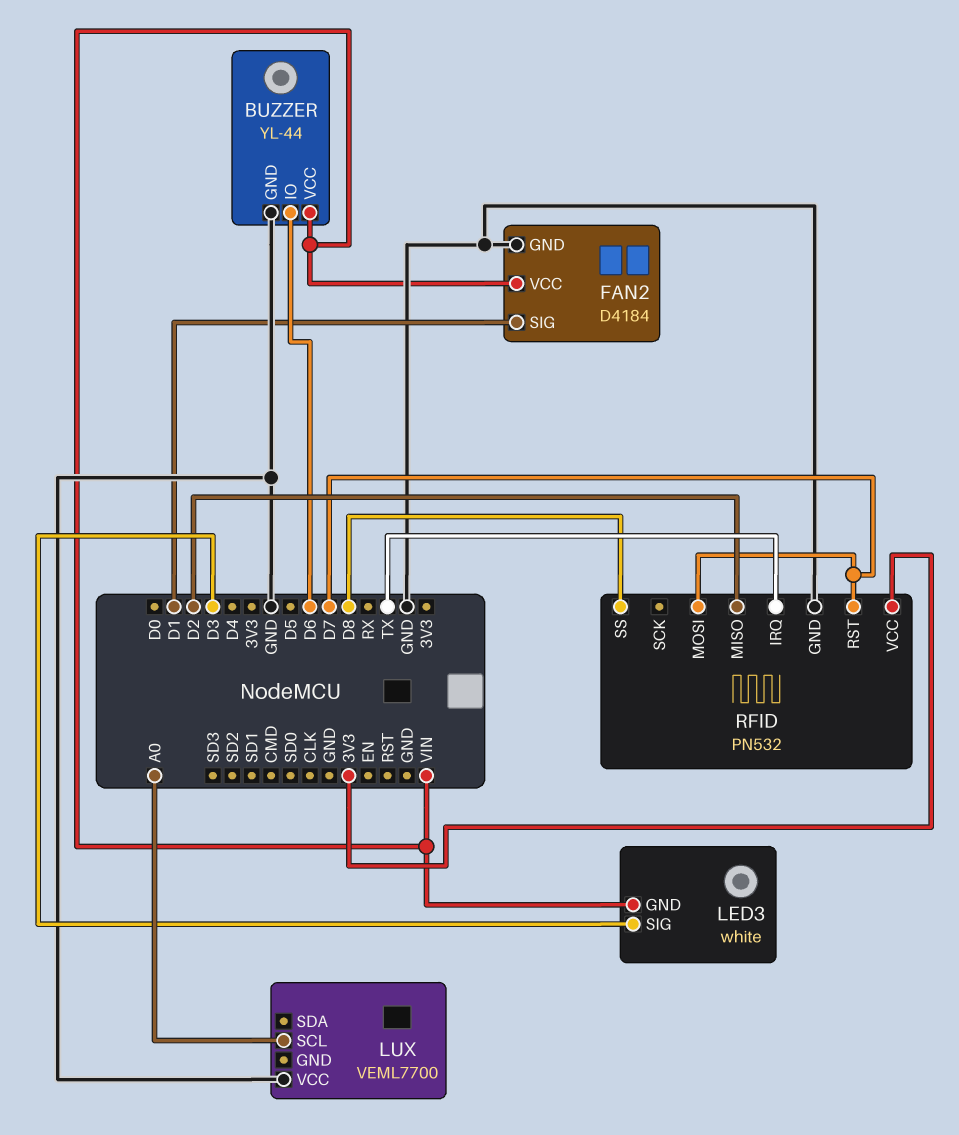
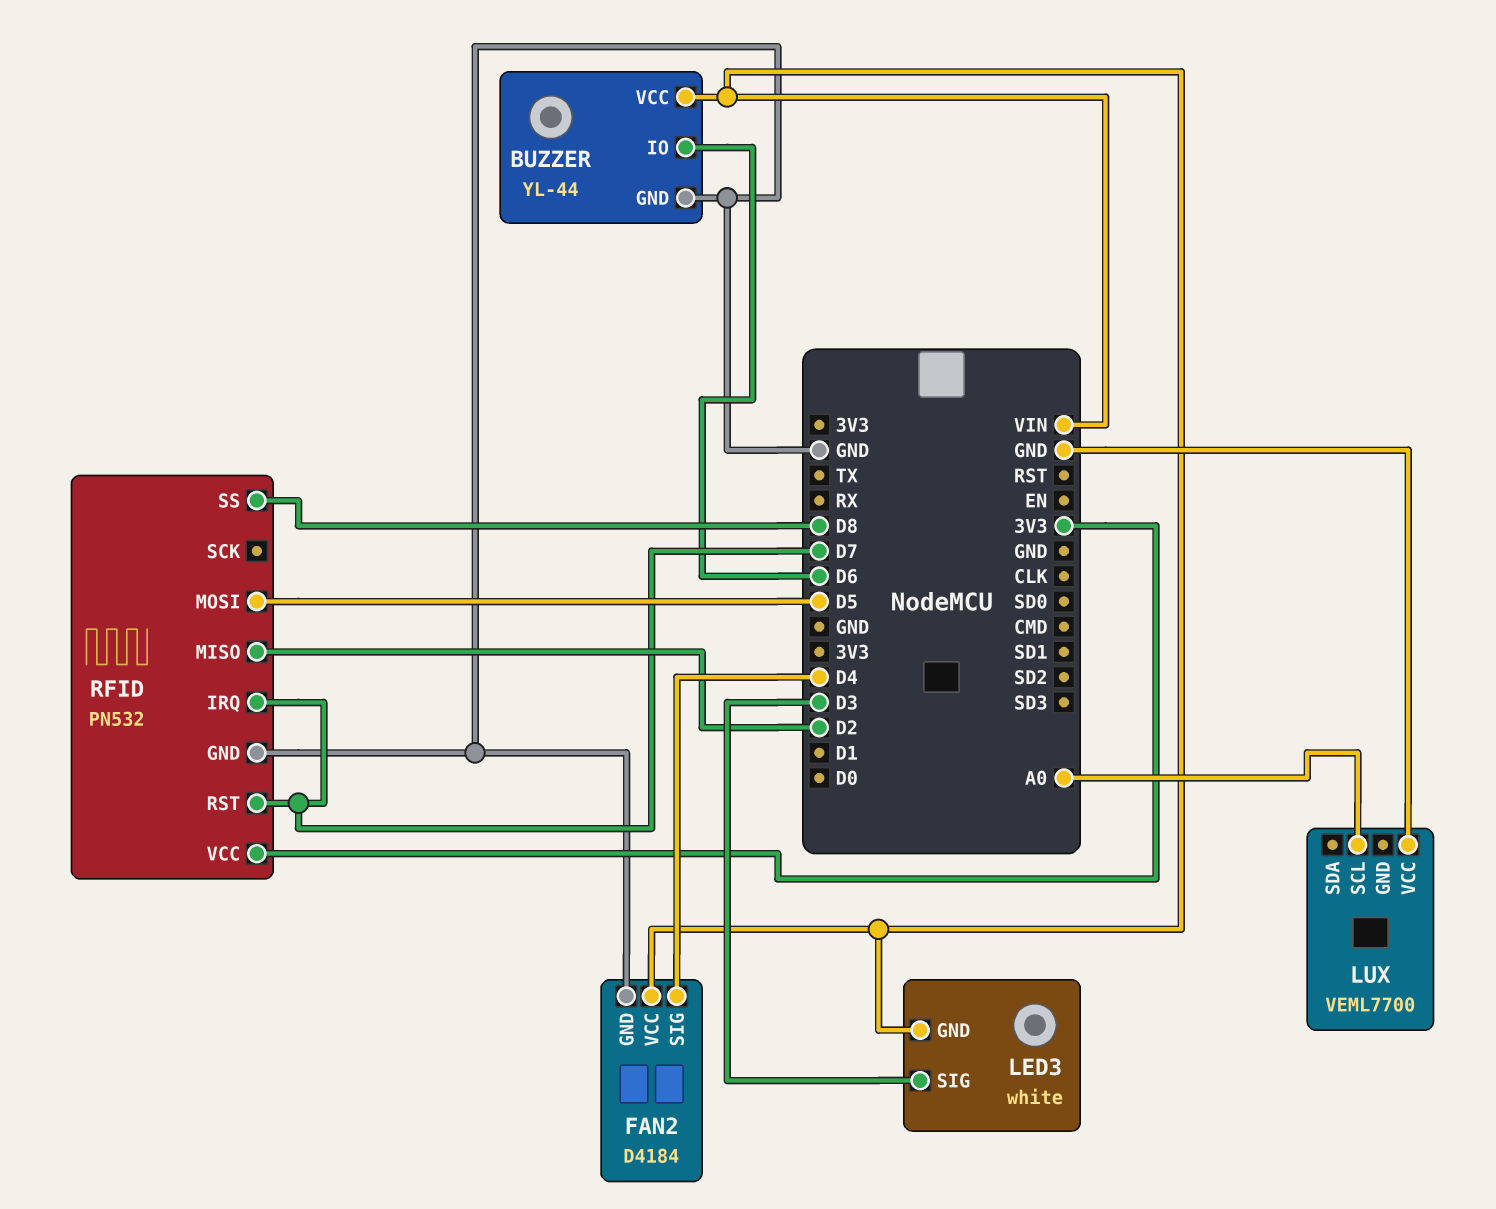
FAN2 pin SIG: D1 -> D4
RFID pin IRQ: TX -> D7
RFID pin MOSI: D7 -> D5

